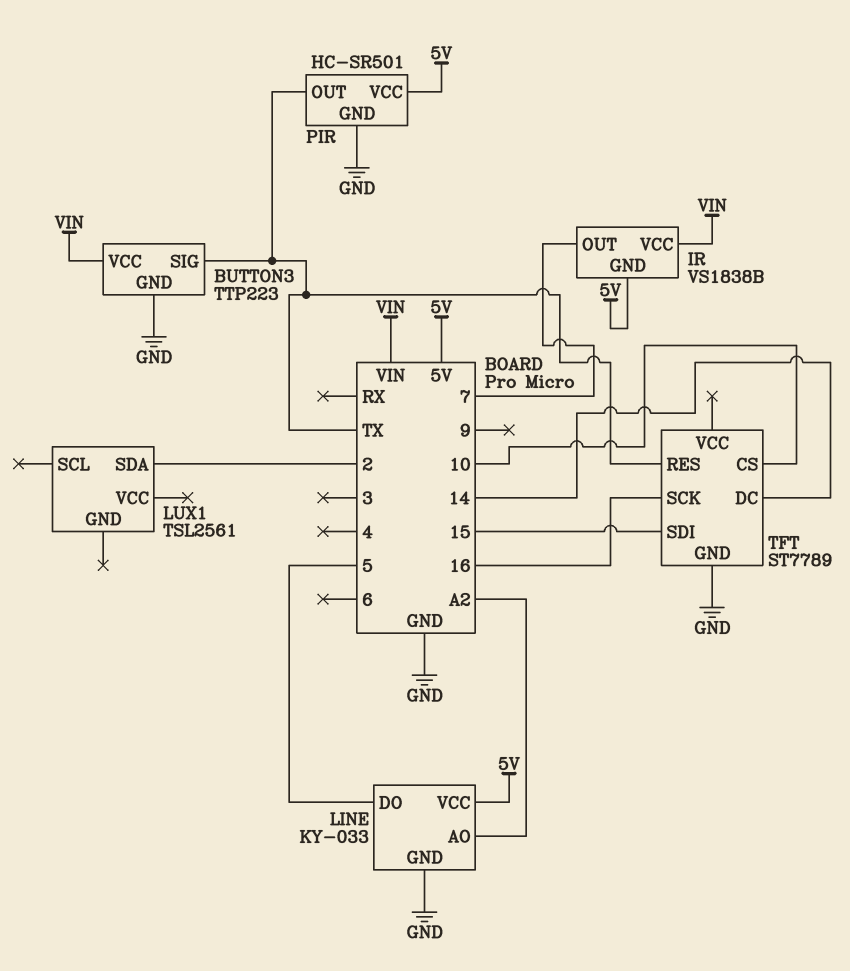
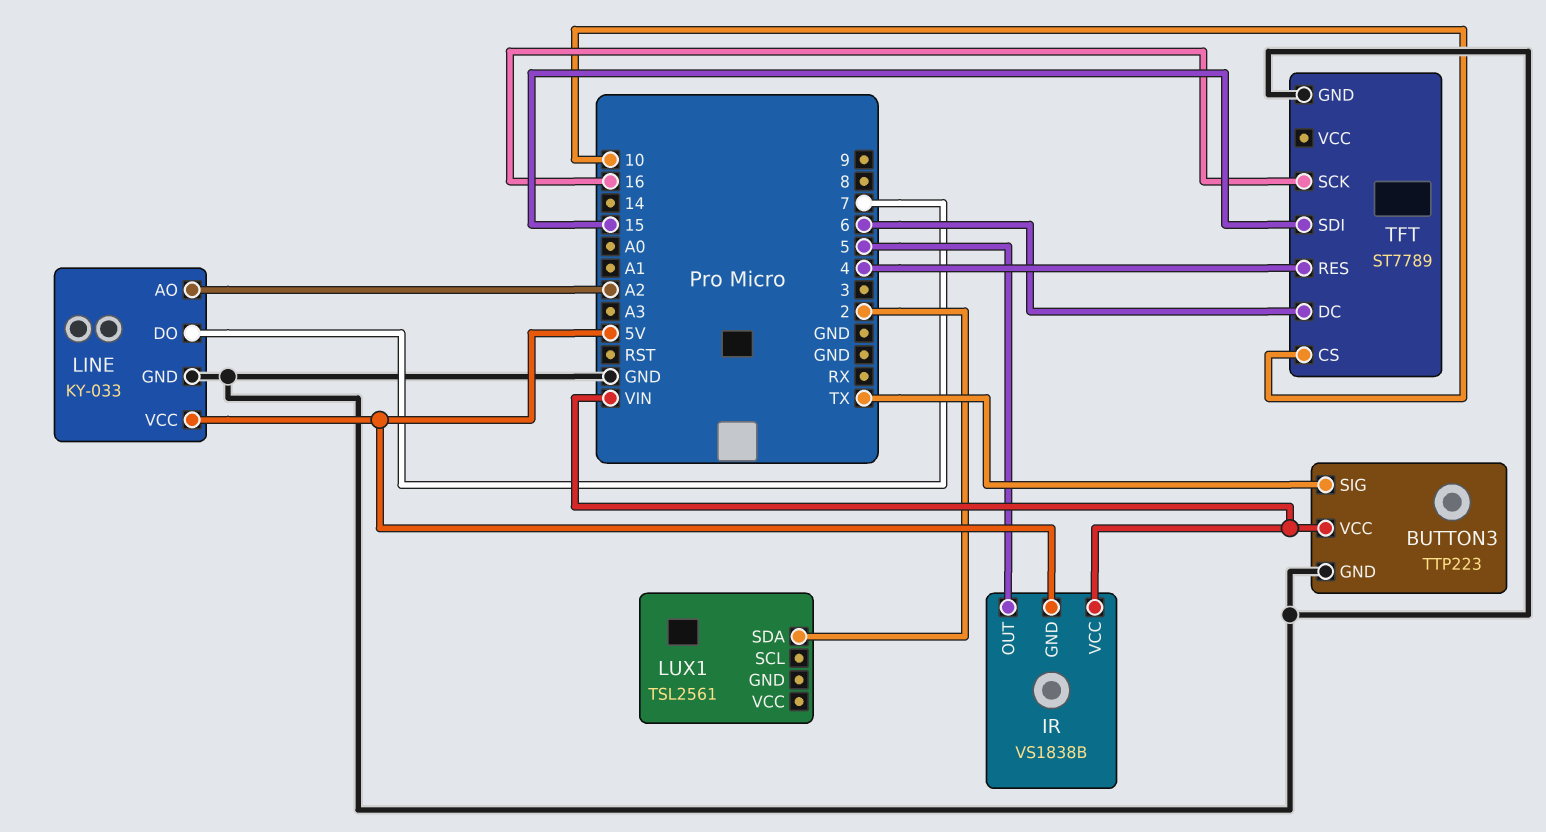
IR pin OUT: 7 -> 5
LINE pin DO: 5 -> 7
PIR: HC-SR501 -> none
PIR pin GND: GND -> none
PIR pin OUT: TX -> none
PIR pin VCC: 5V -> none
TFT pin DC: 14 -> 6
TFT pin RES: TX -> 4

